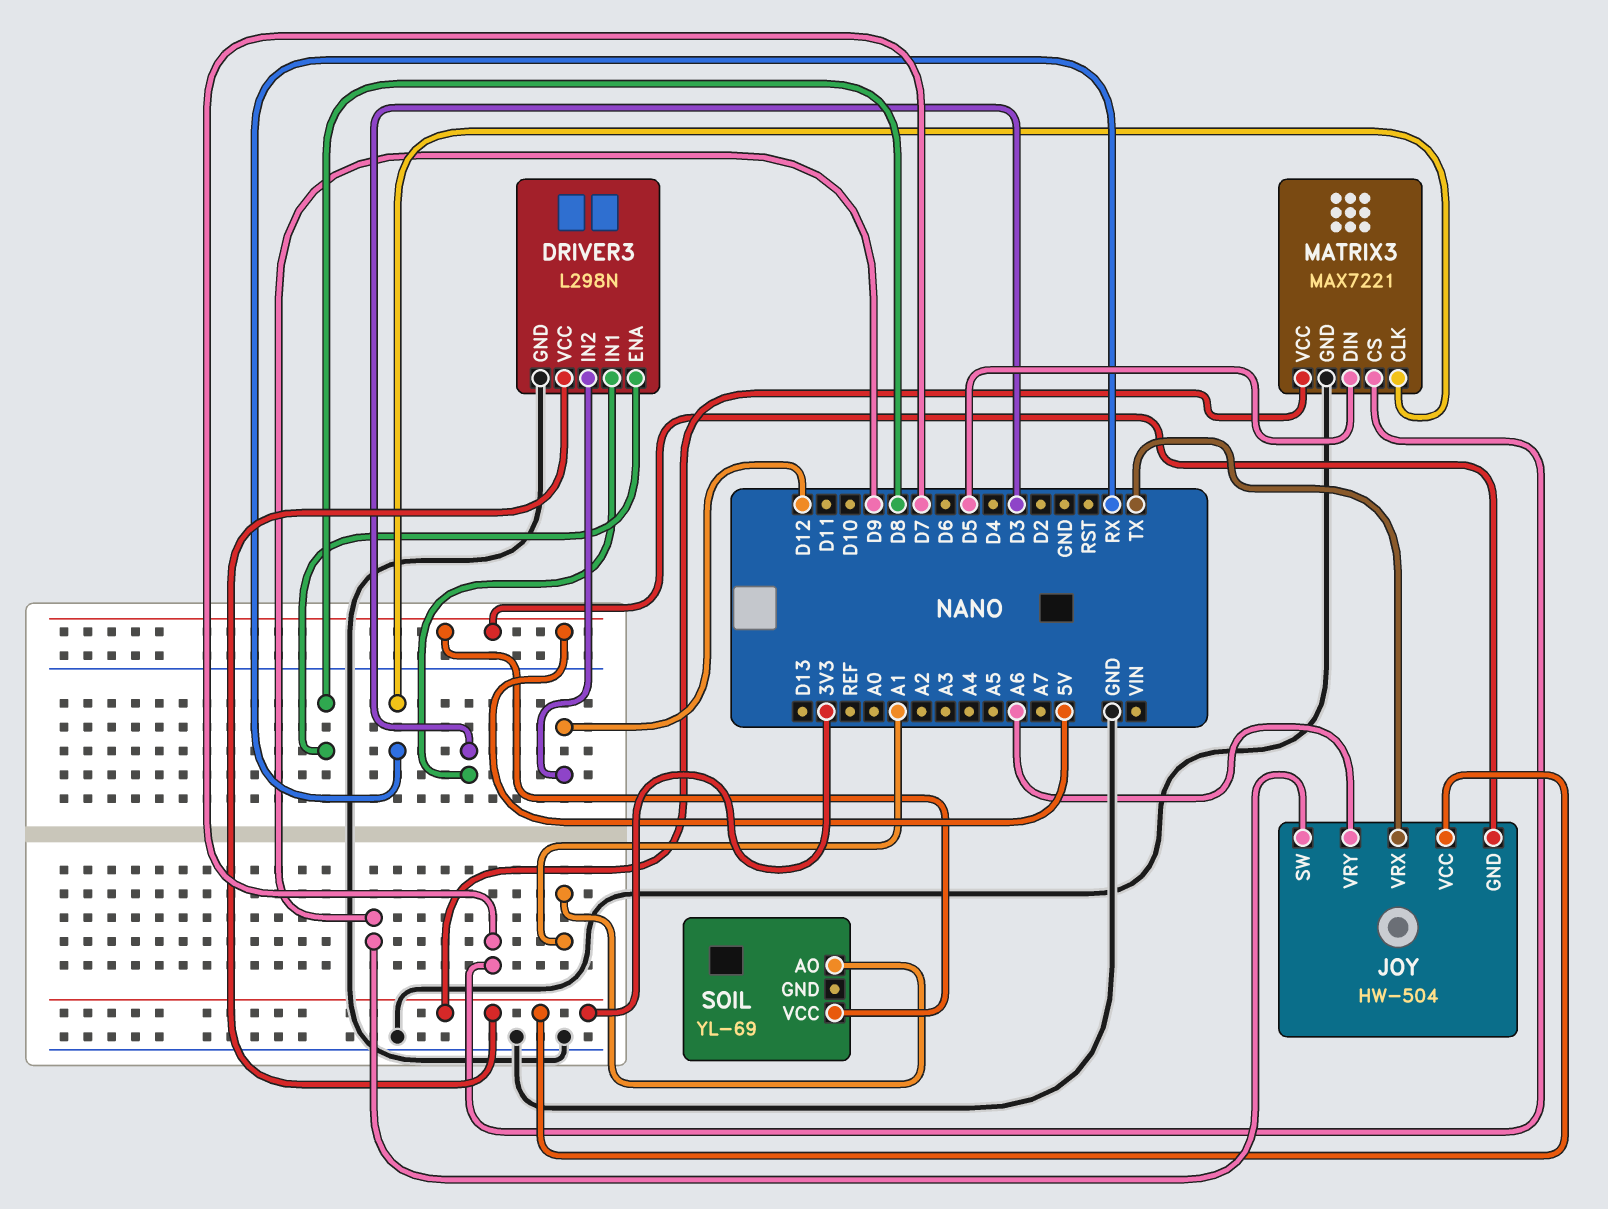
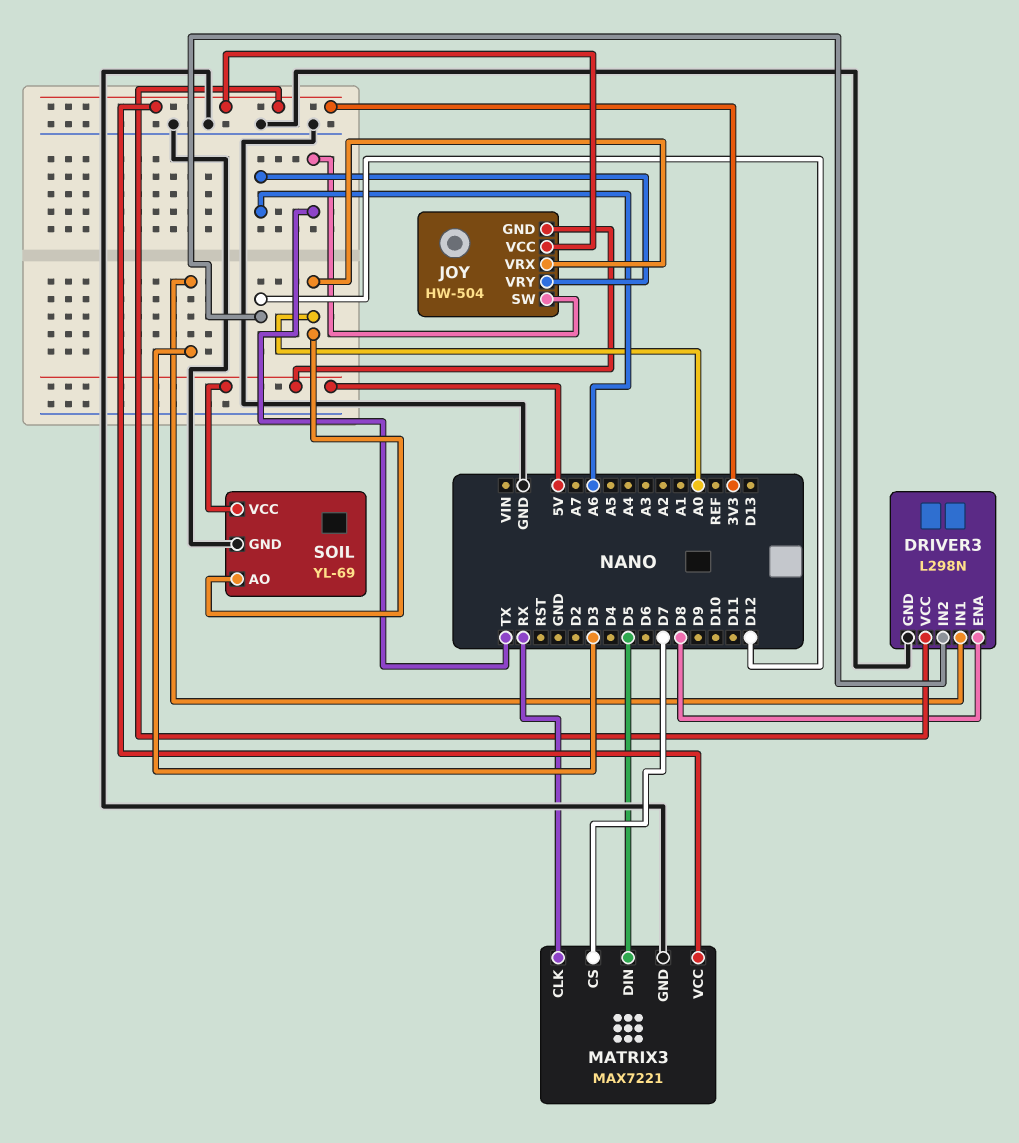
JOY pin SW: D9 -> TX
JOY pin VRX: TX -> A0
SOIL pin AO: A1 -> A0
SOIL pin GND: none -> GND

